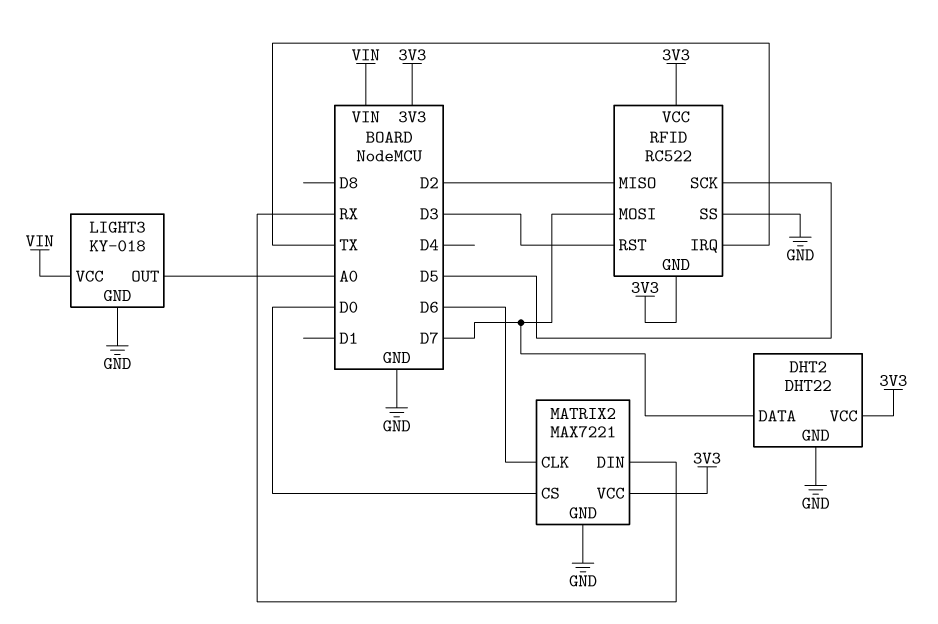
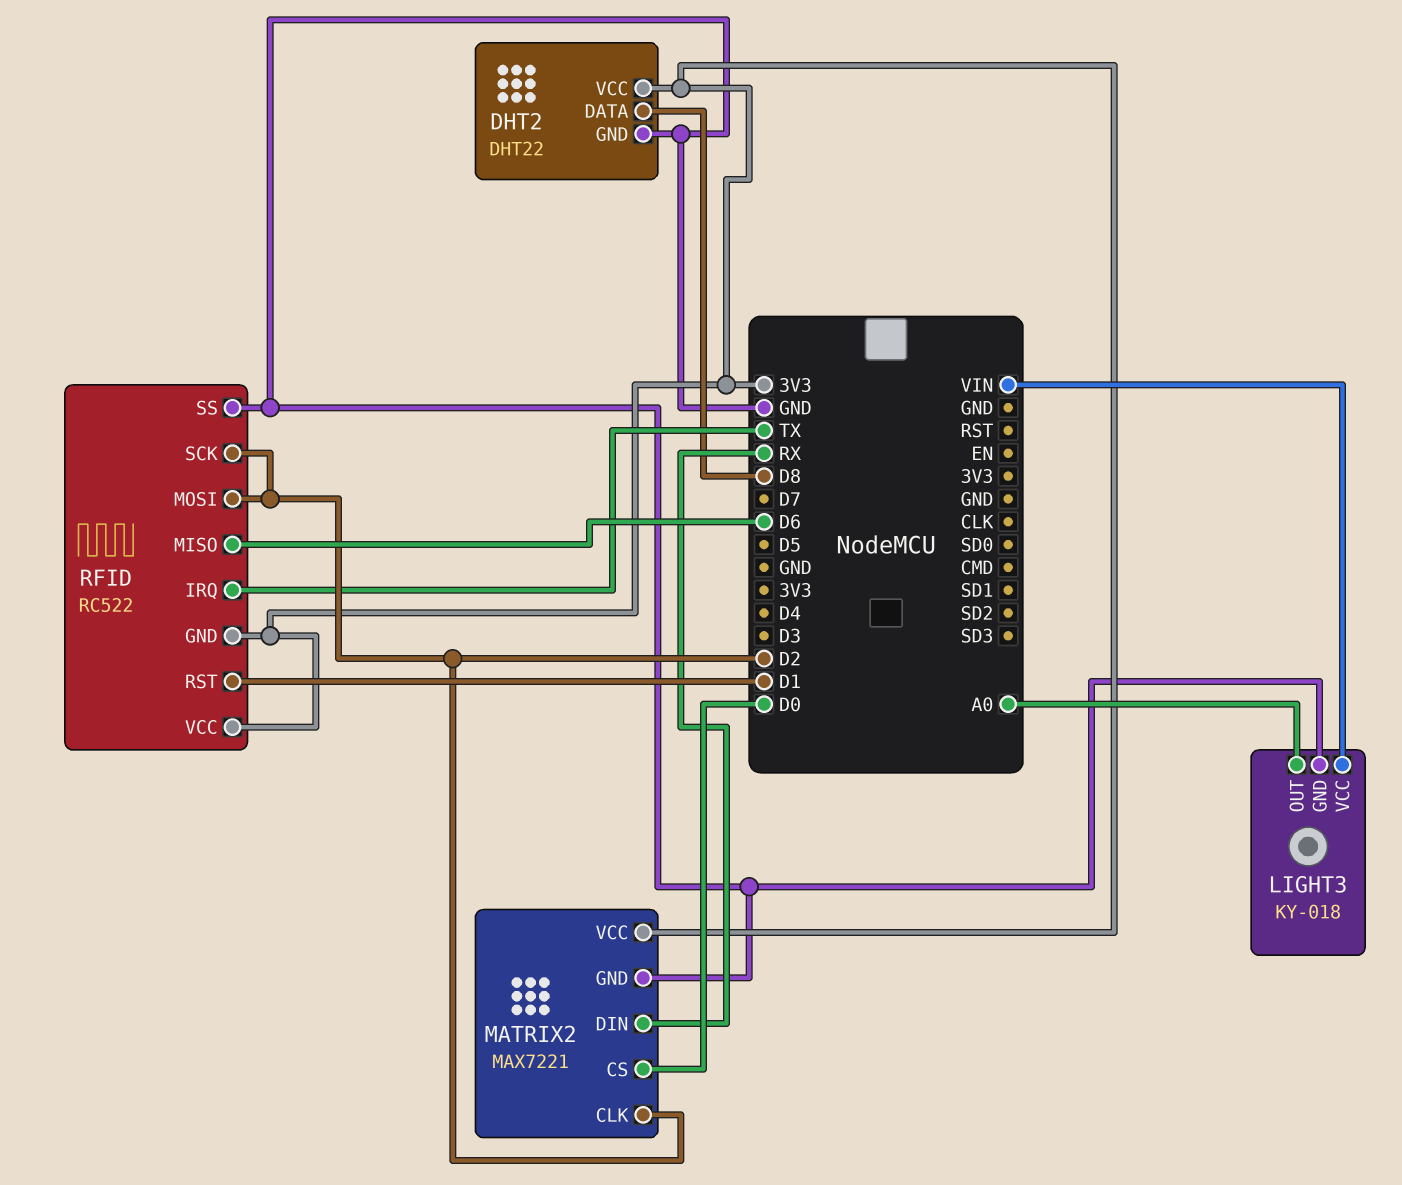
DHT2 pin DATA: D7 -> D8
MATRIX2 pin CLK: D6 -> D2
RFID pin MISO: D2 -> D6
RFID pin MOSI: D7 -> D2
RFID pin RST: D3 -> D1
RFID pin SCK: D5 -> D2

